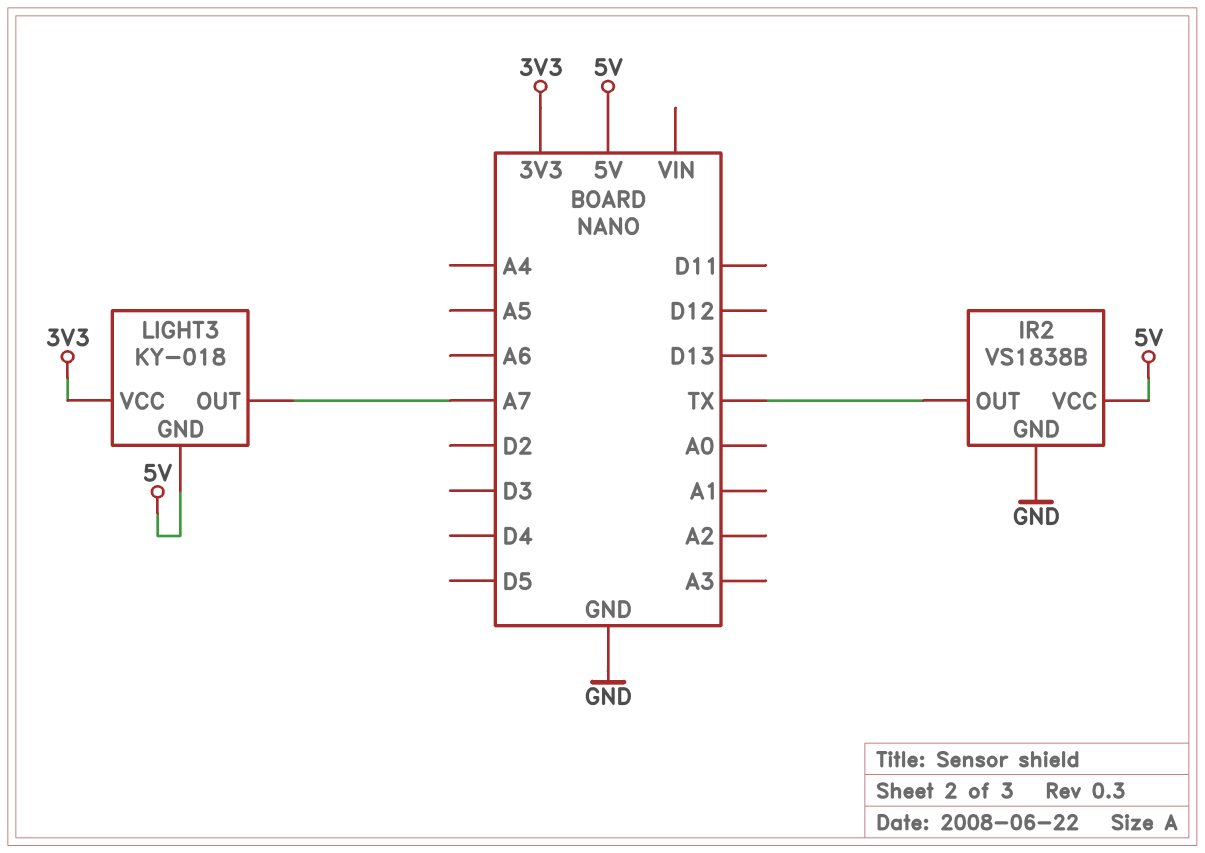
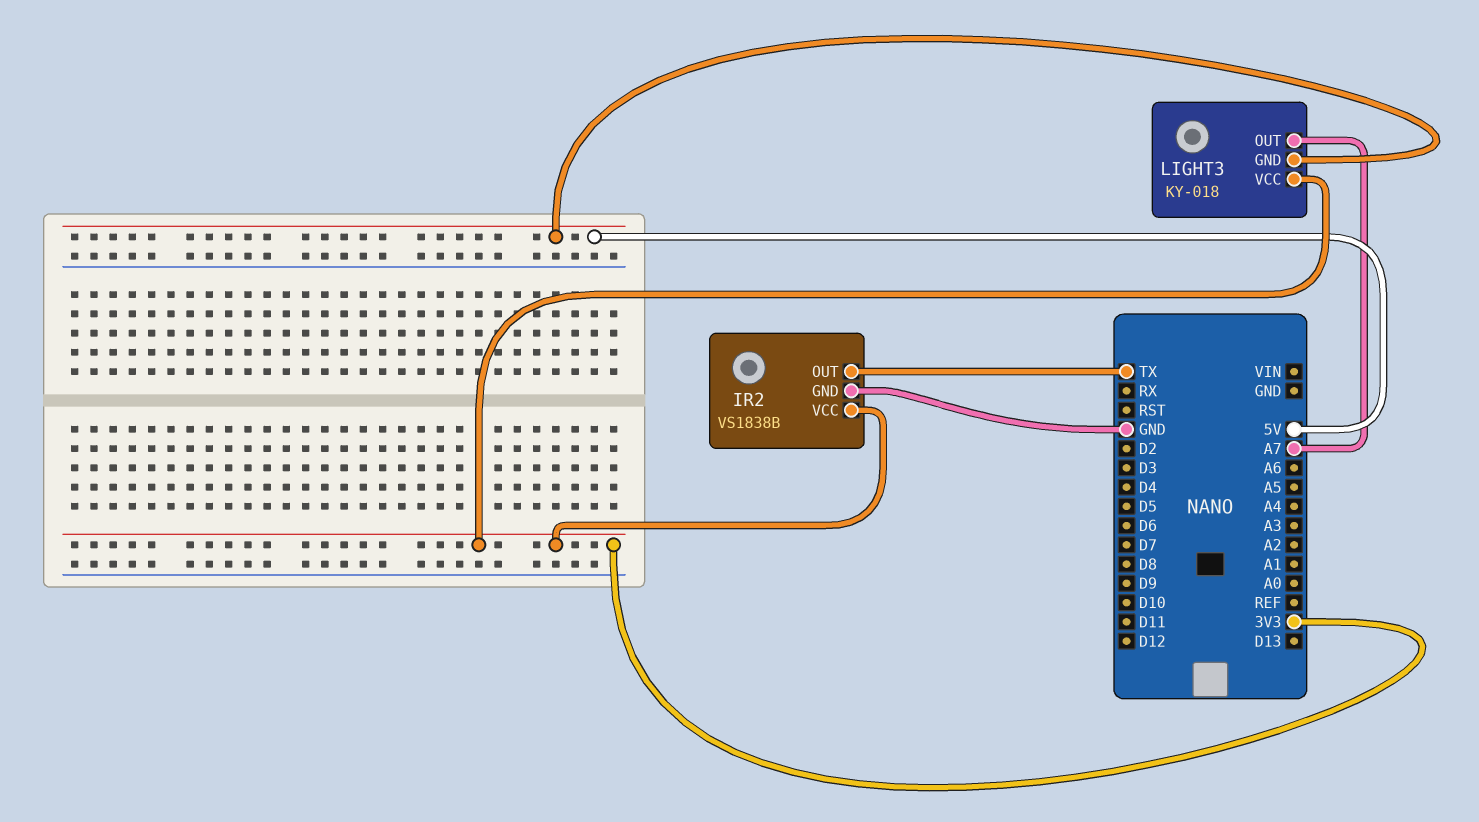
IR2 pin VCC: 5V -> 3V3

